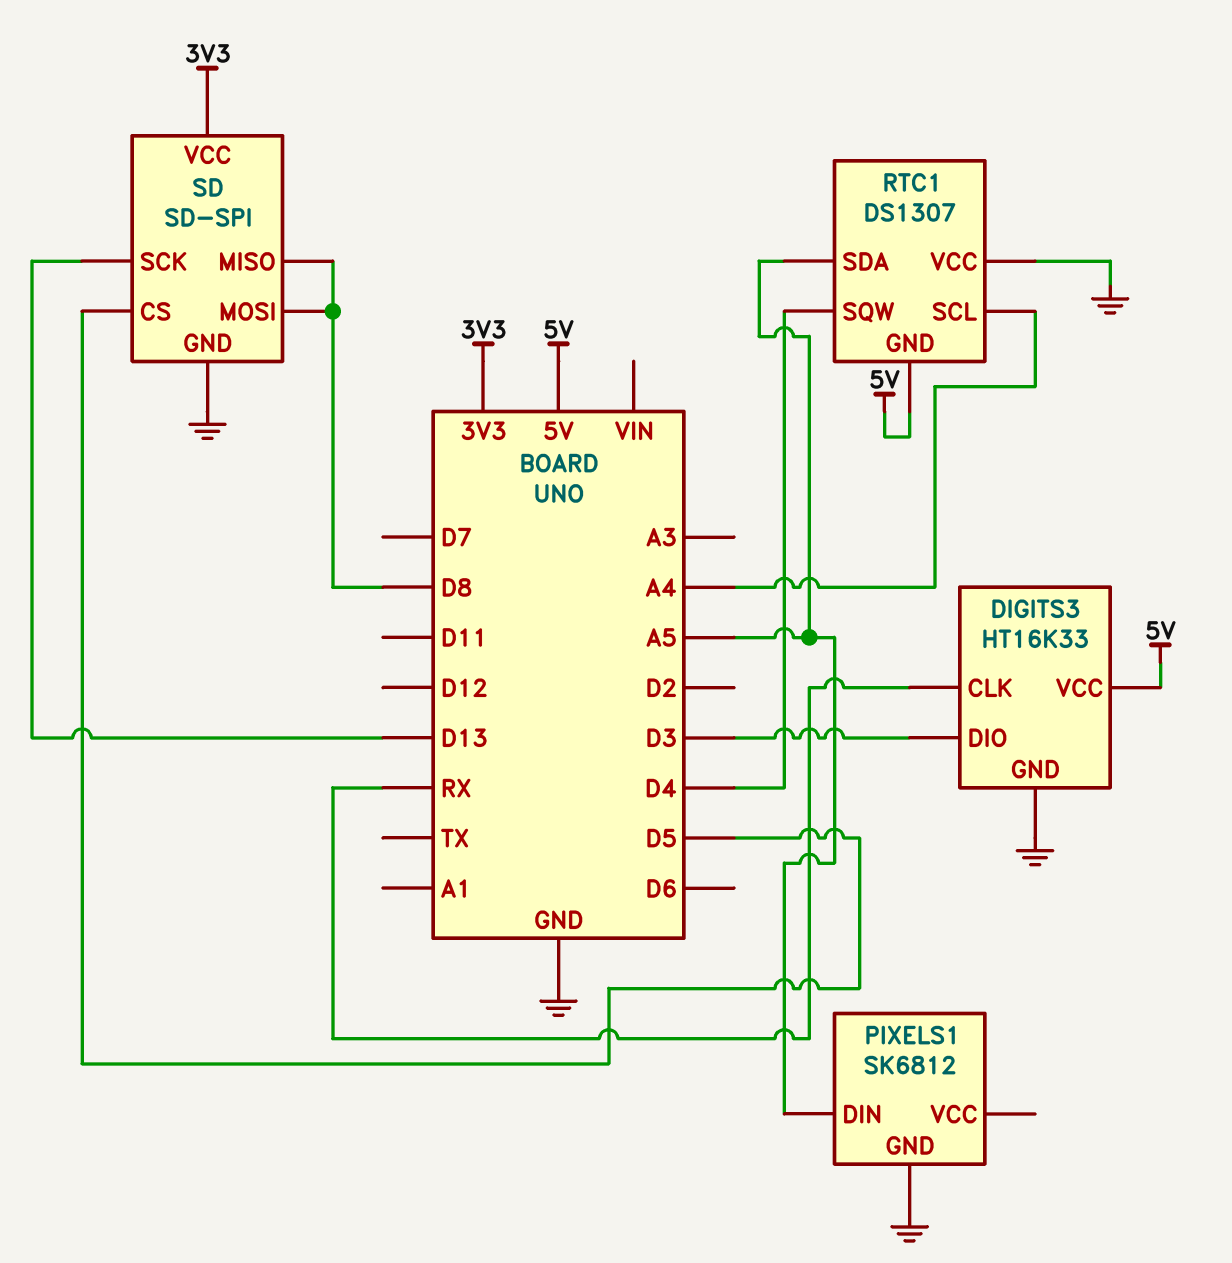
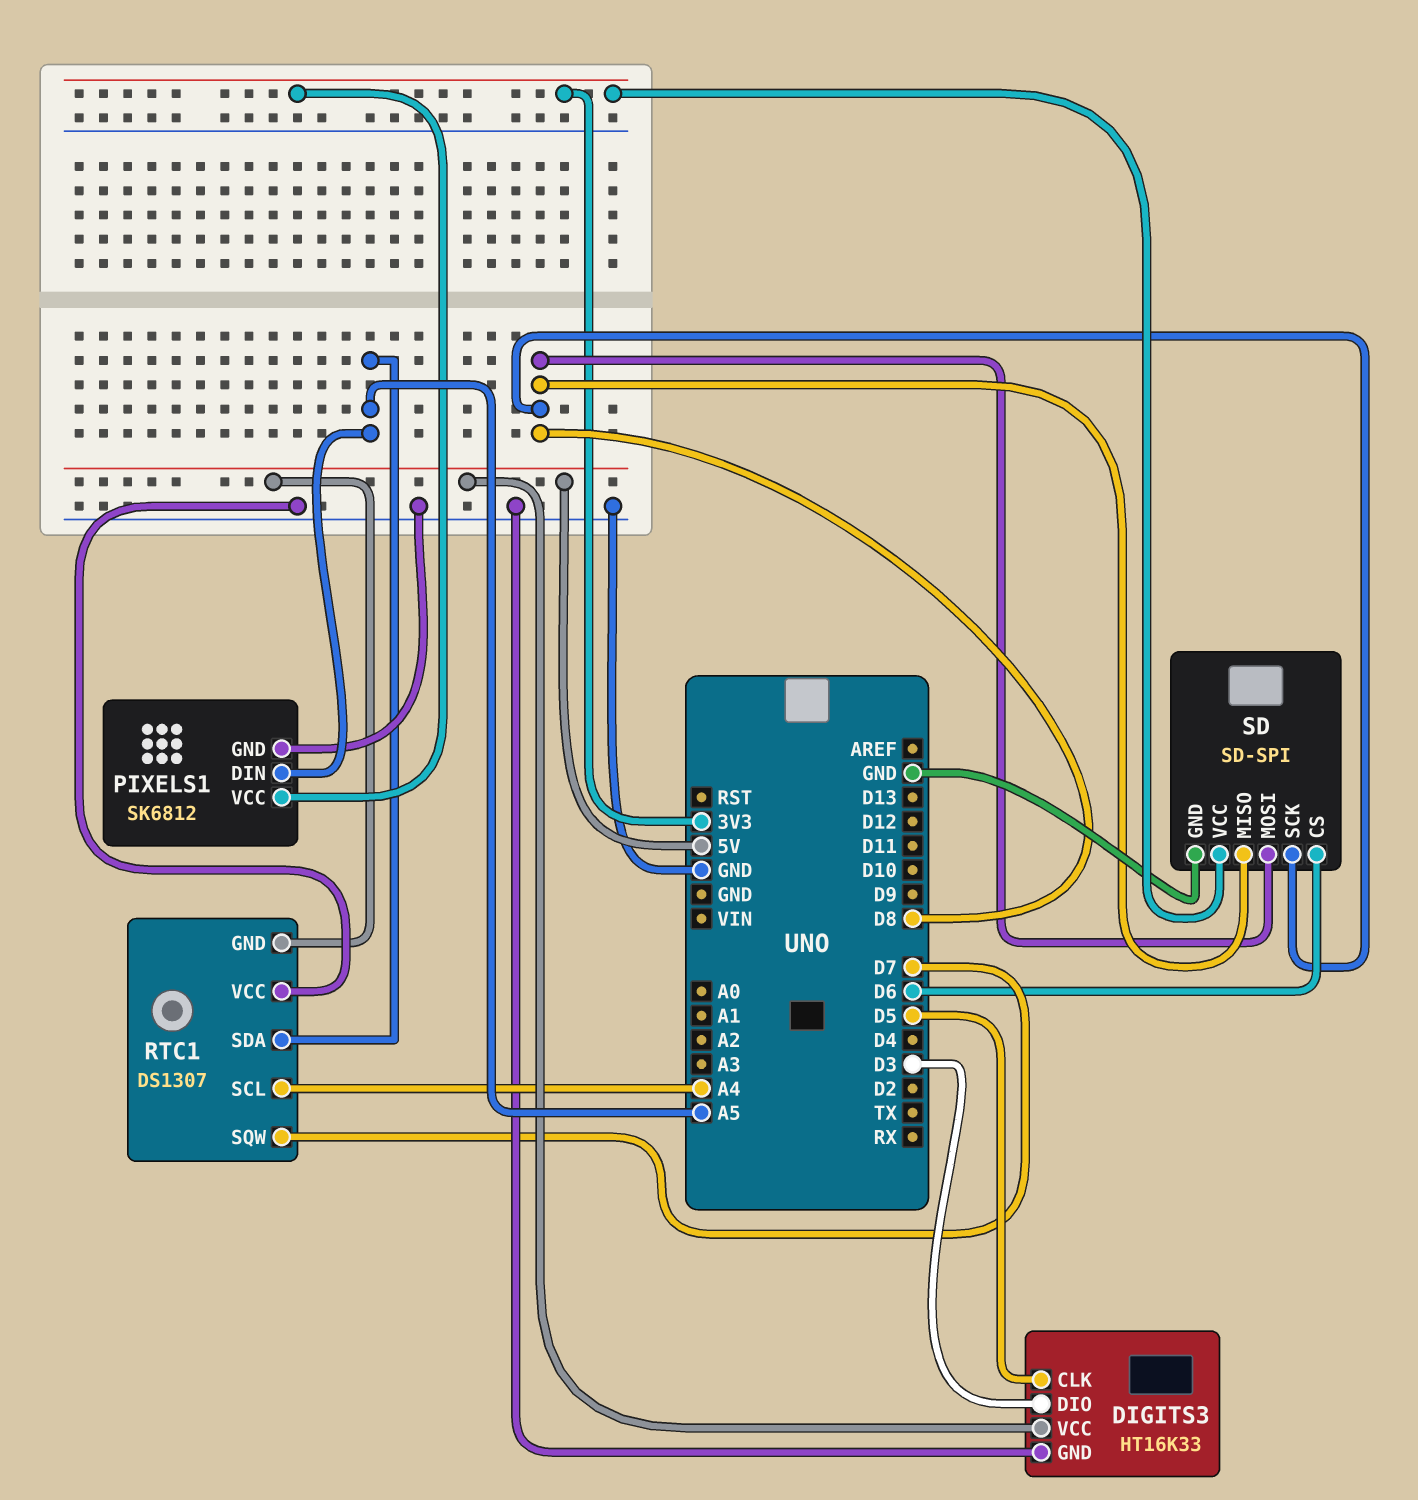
DIGITS3 pin CLK: RX -> D5
PIXELS1 pin VCC: none -> 3V3
RTC1 pin SQW: D4 -> D7
SD pin CS: D5 -> D6
SD pin SCK: D13 -> D8

